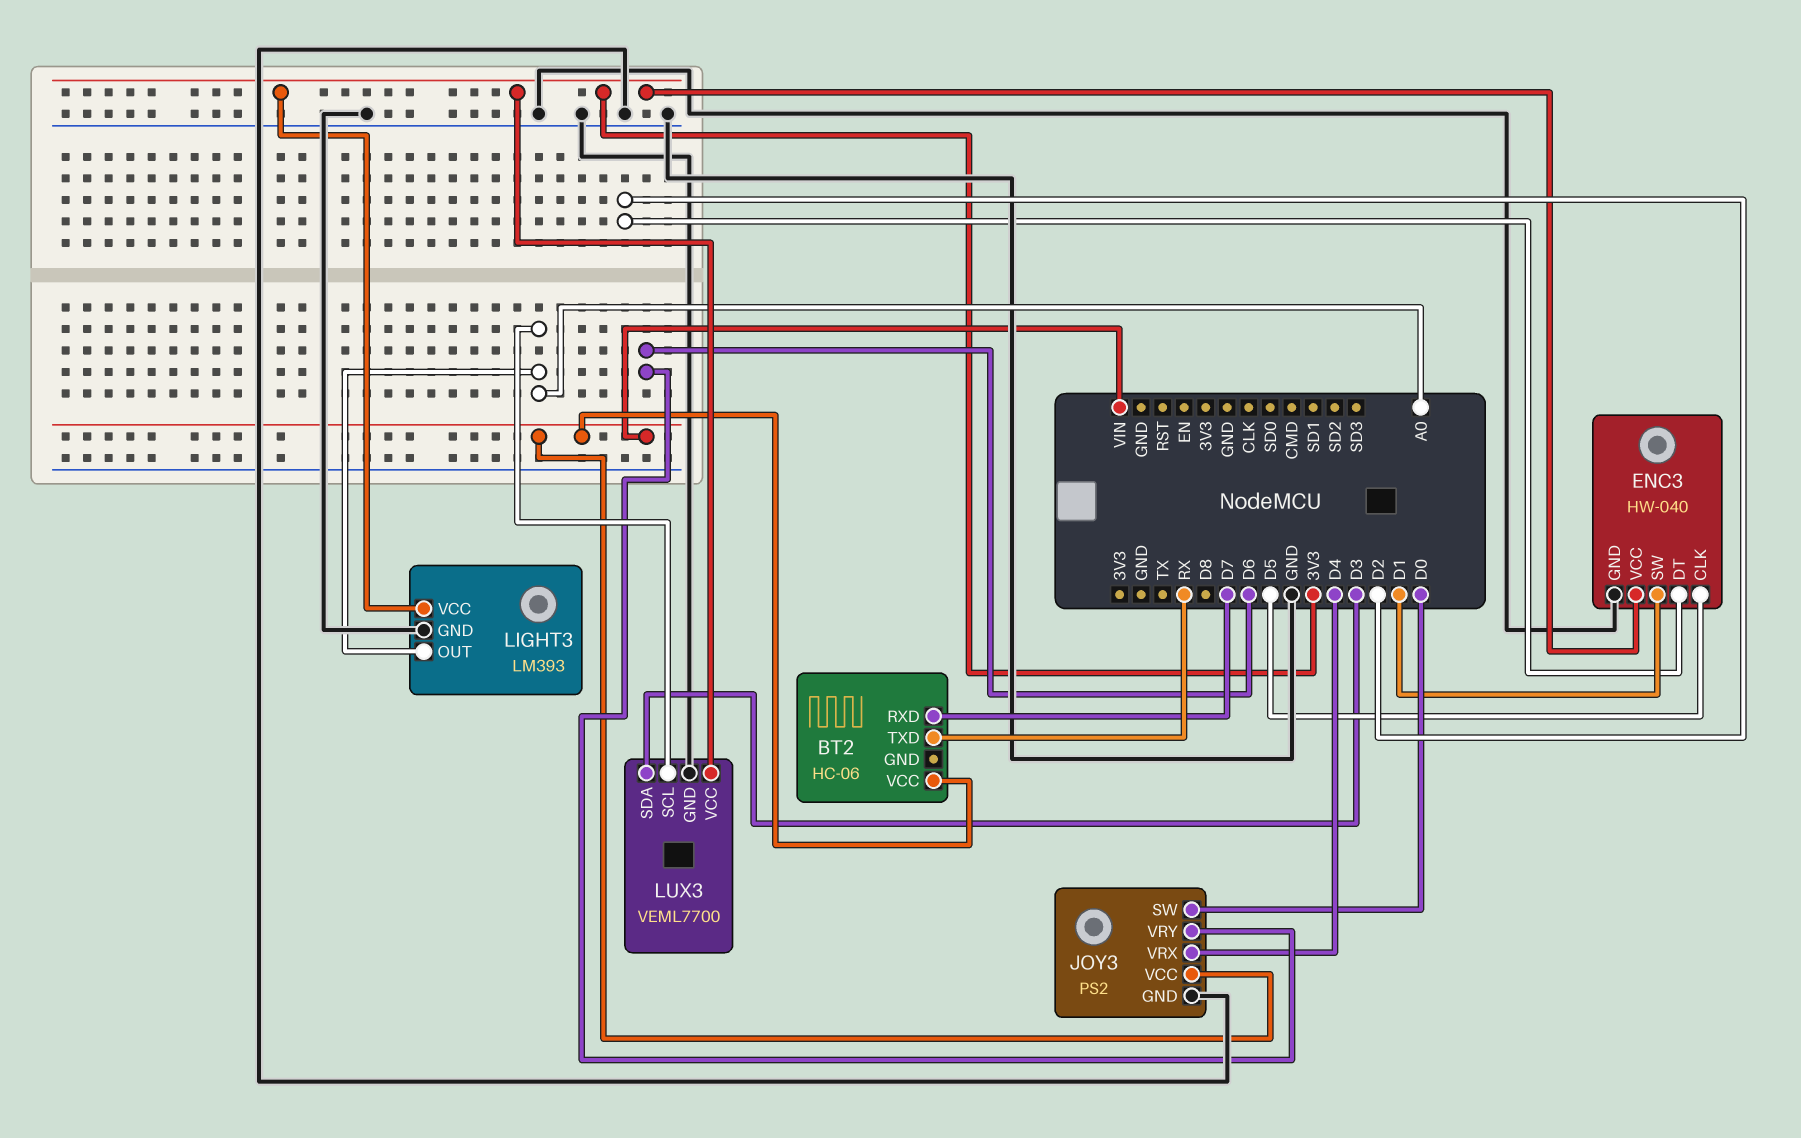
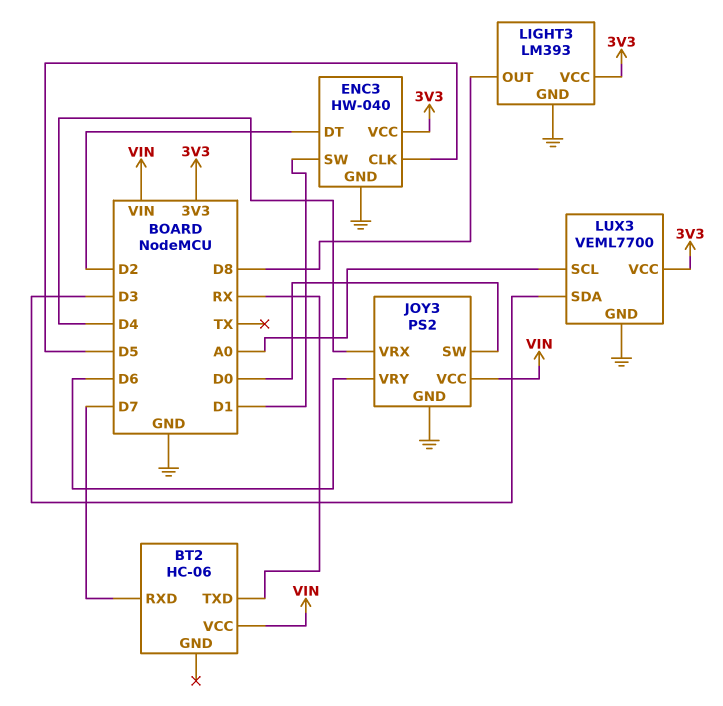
LIGHT3 pin OUT: A0 -> D8

